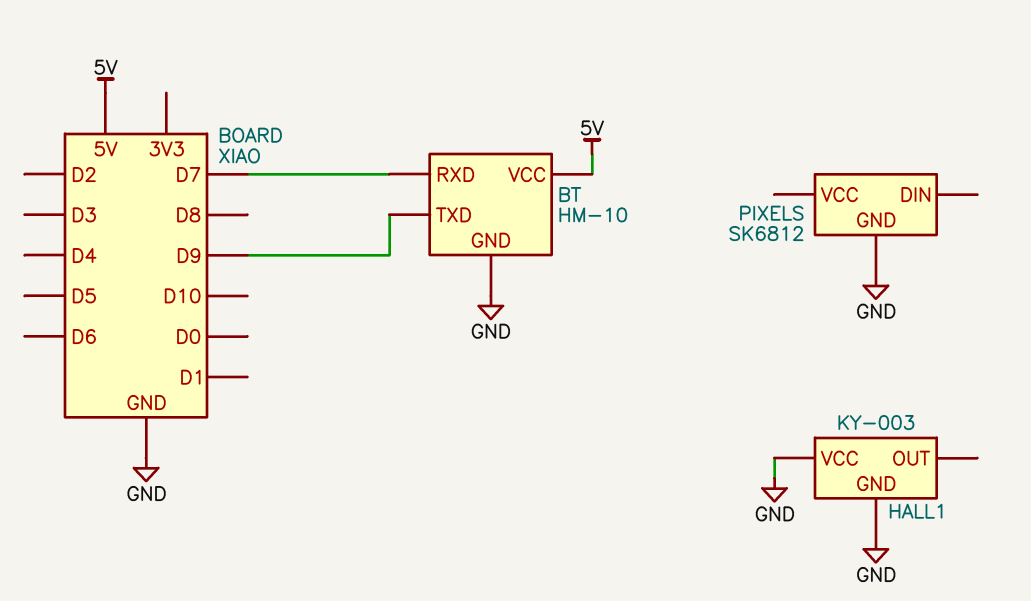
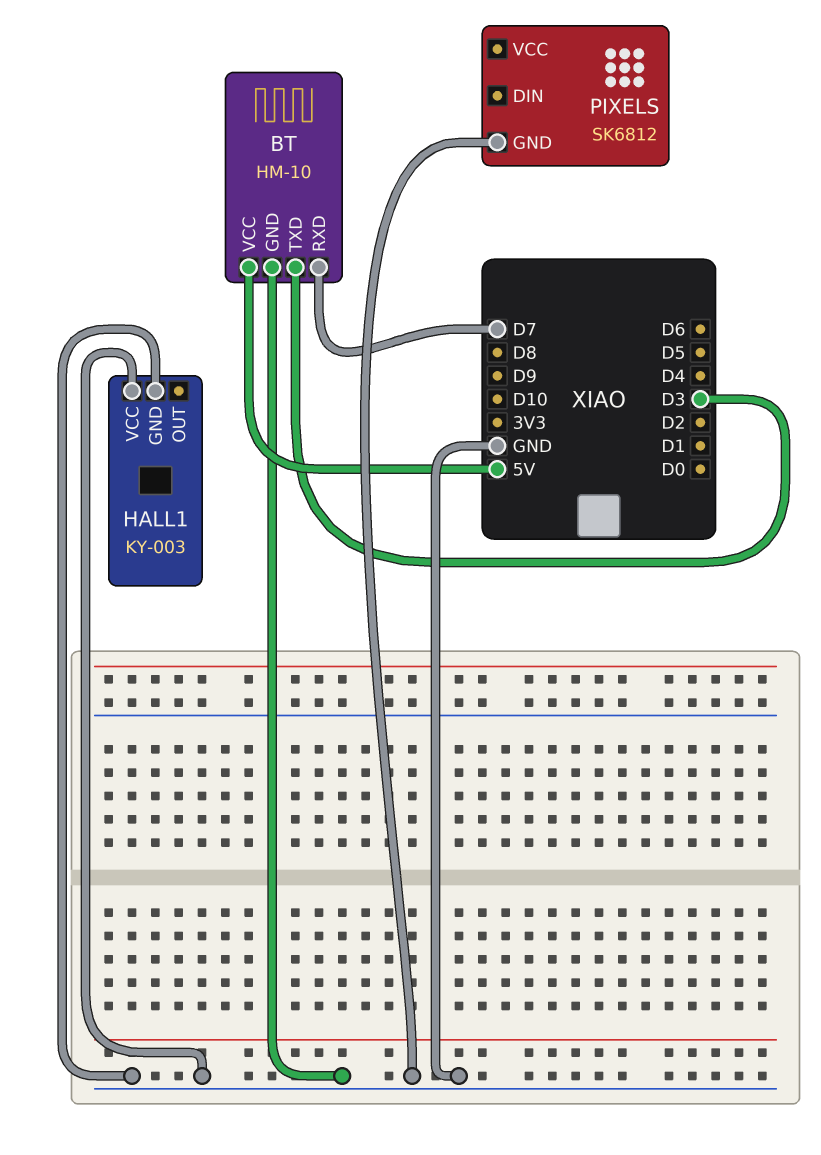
BT pin TXD: D9 -> D3

